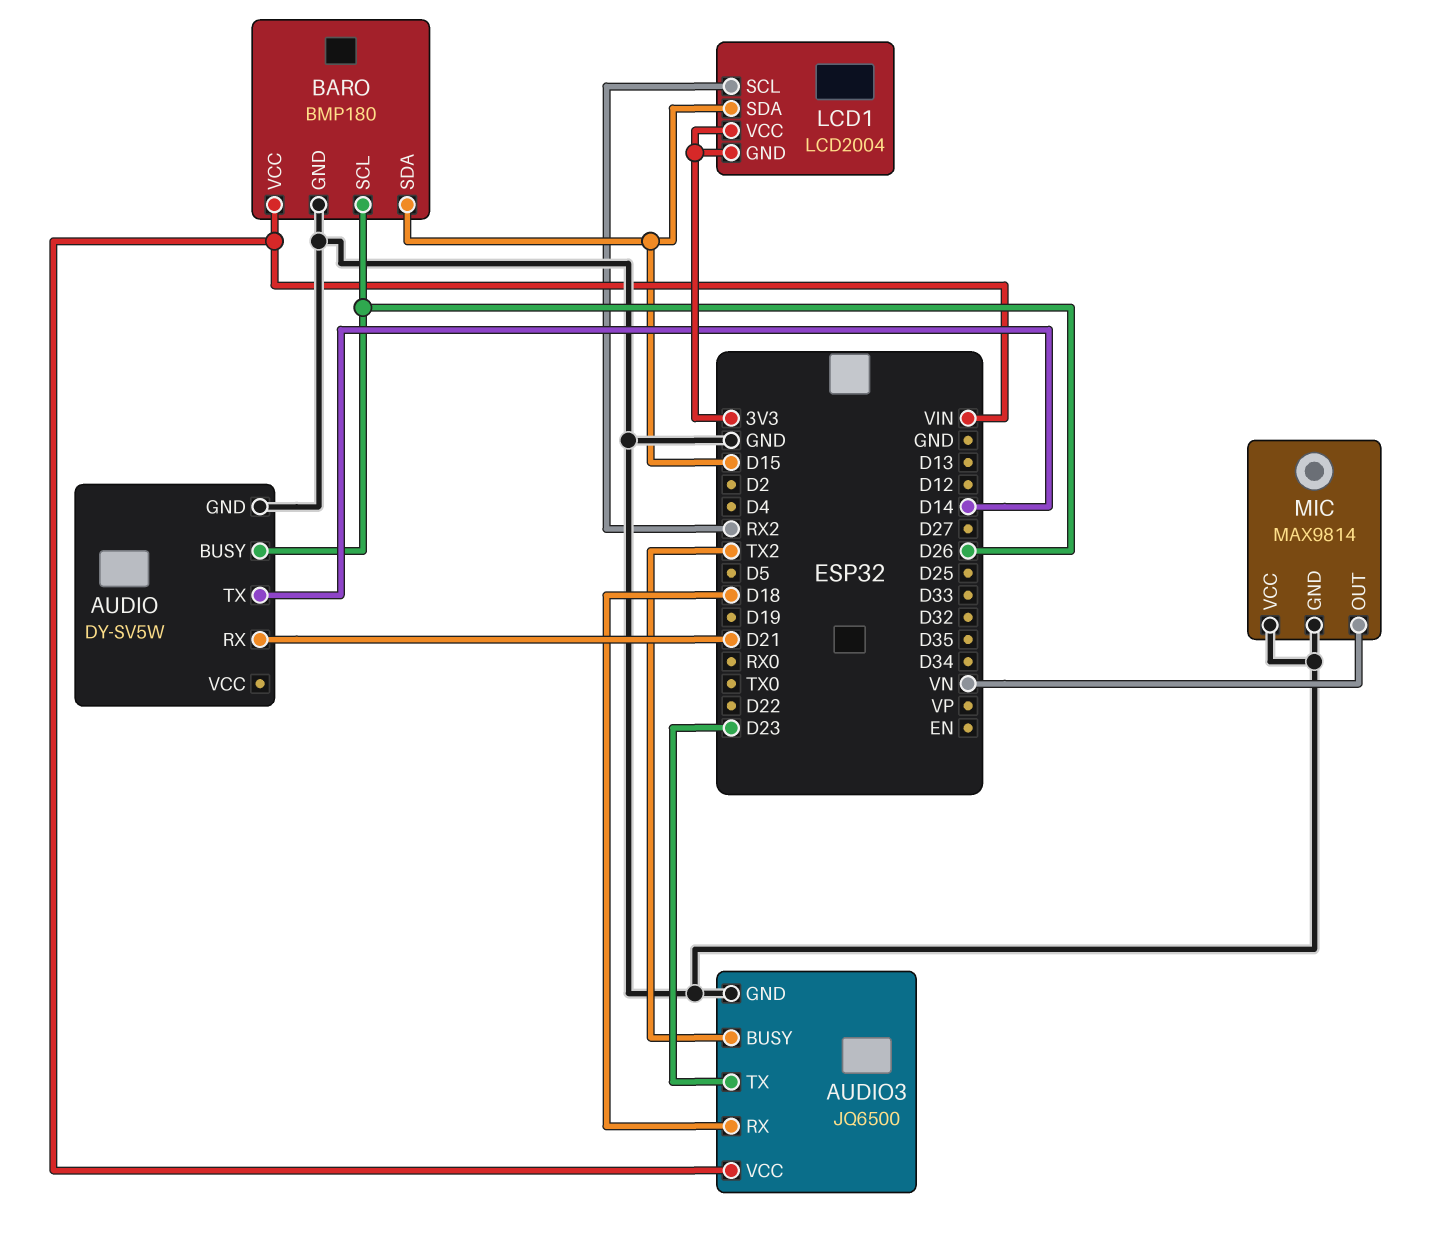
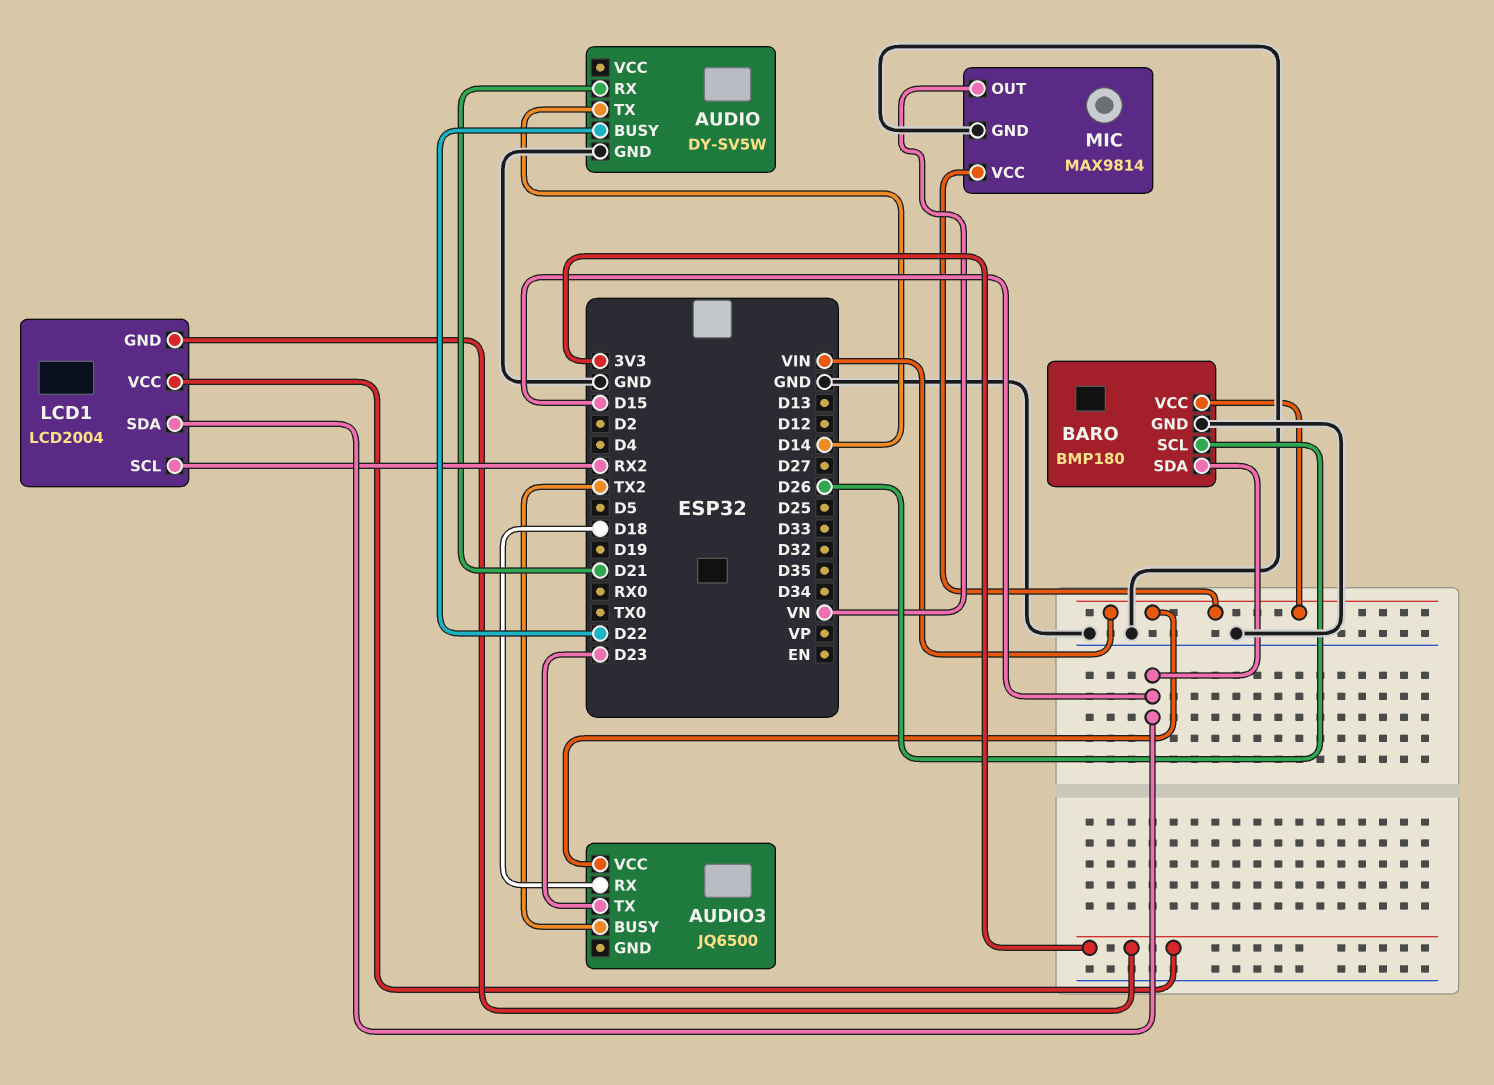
AUDIO pin BUSY: D26 -> D22
AUDIO3 pin GND: GND -> none
MIC pin VCC: GND -> VIN

